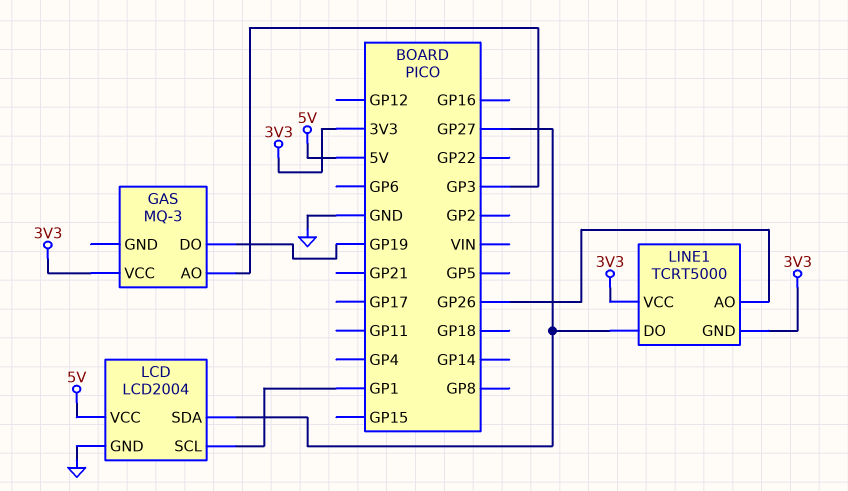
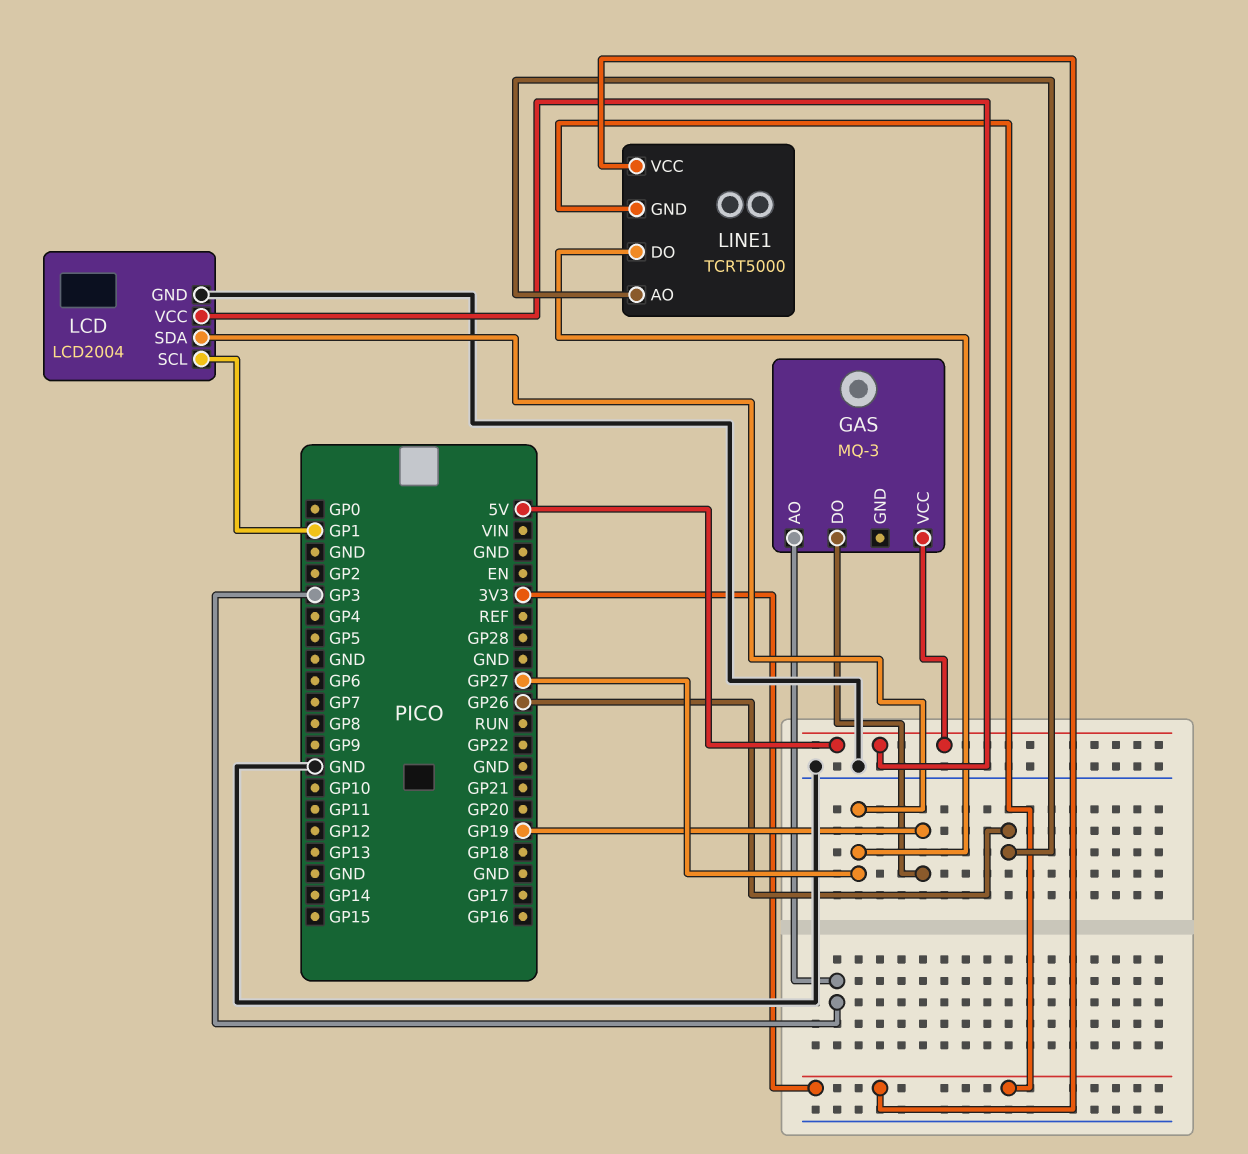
GAS pin VCC: 3V3 -> 5V

